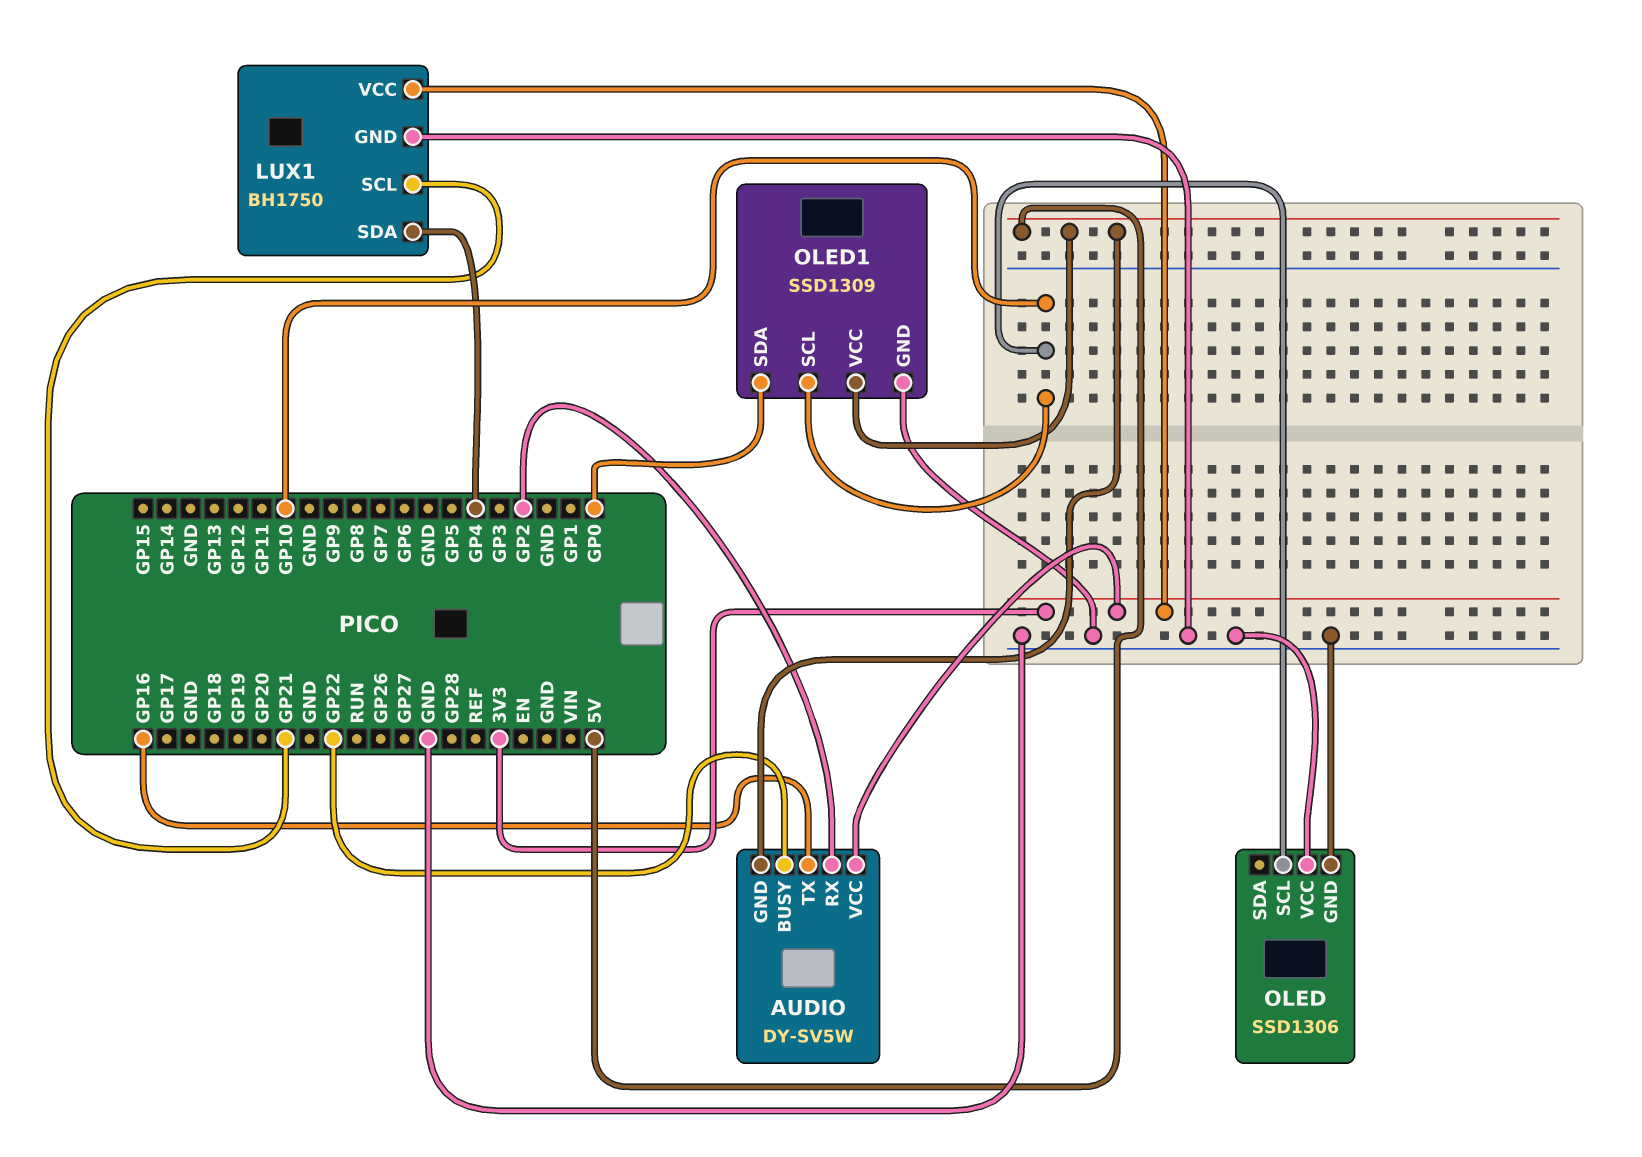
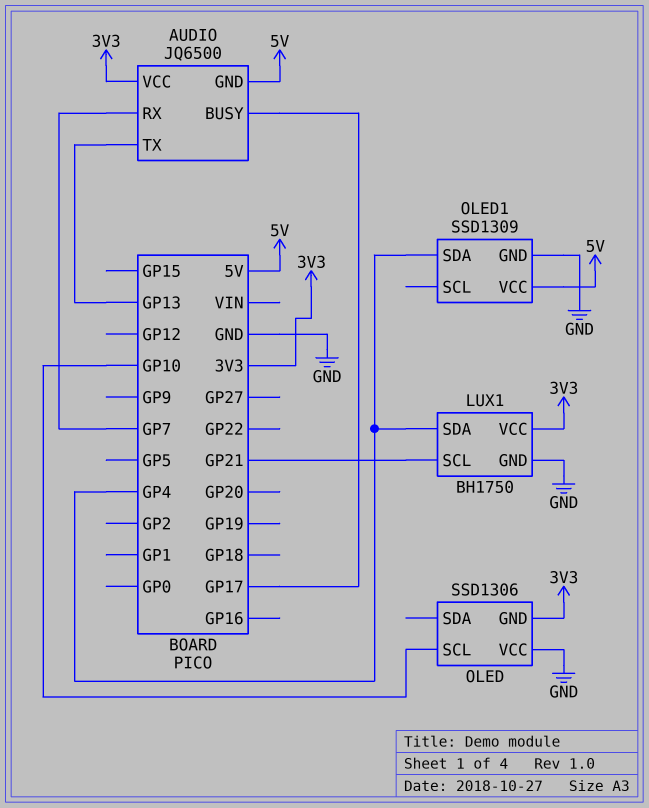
AUDIO: DY-SV5W -> JQ6500
AUDIO pin BUSY: GP22 -> GP17
AUDIO pin RX: GP2 -> GP7
AUDIO pin TX: GP16 -> GP13
OLED pin GND: GND -> 3V3
OLED1 pin SCL: GP10 -> none
OLED1 pin SDA: GP0 -> GP4

